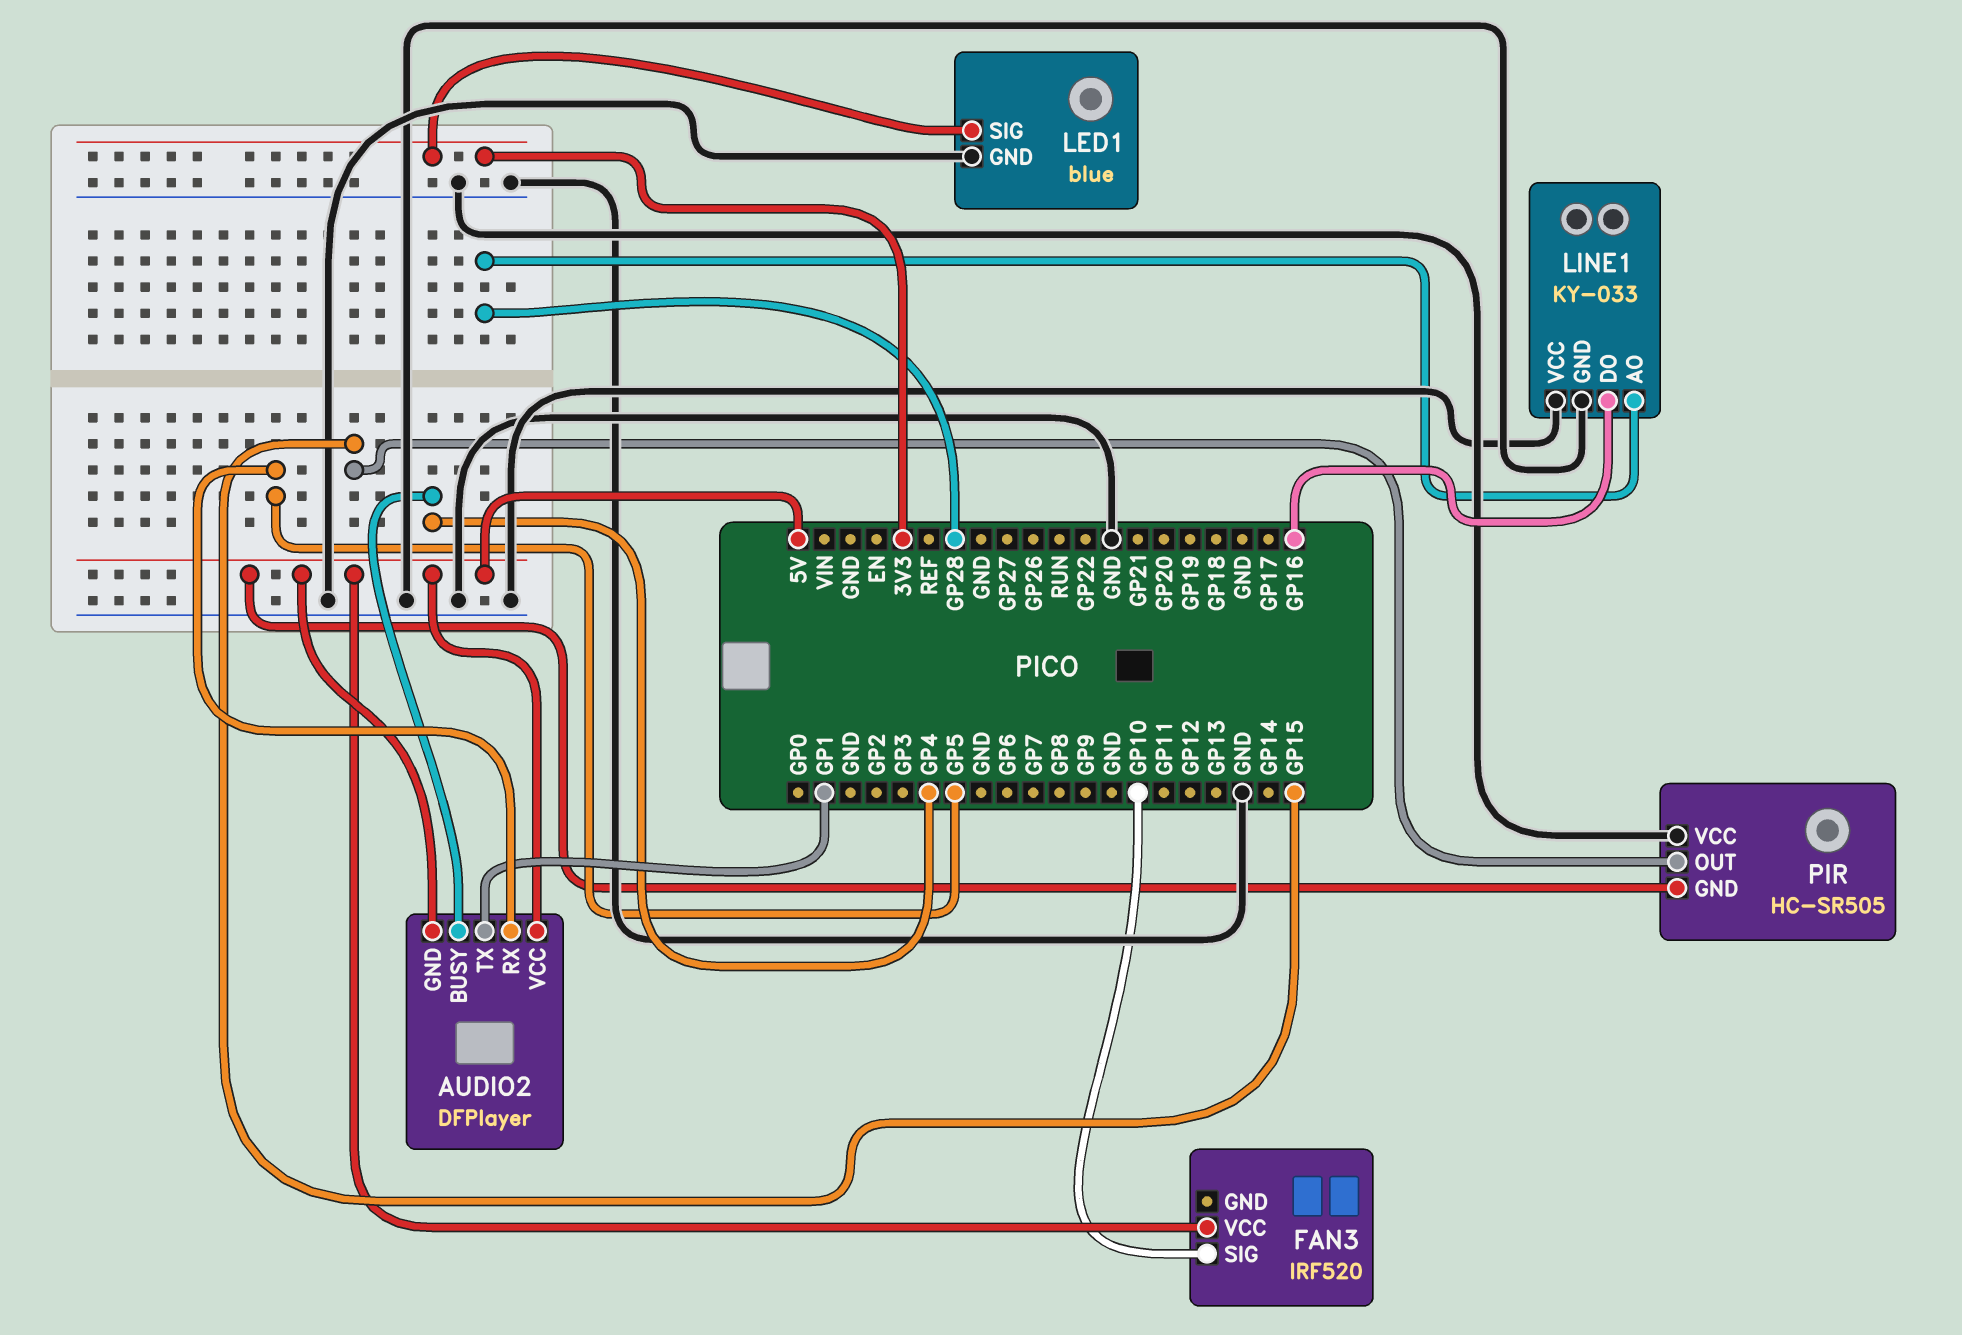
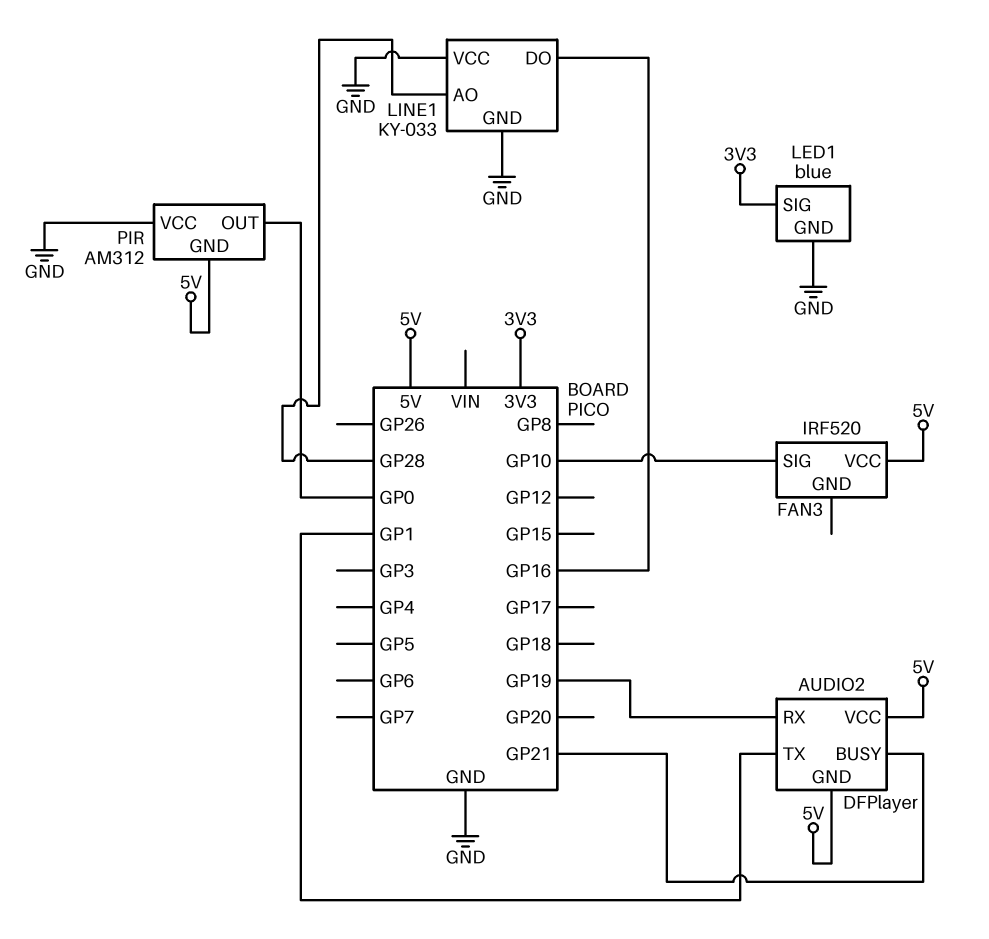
AUDIO2 pin BUSY: GP4 -> GP21
AUDIO2 pin RX: GP5 -> GP19
PIR: HC-SR505 -> AM312
PIR pin OUT: GP15 -> GP0

